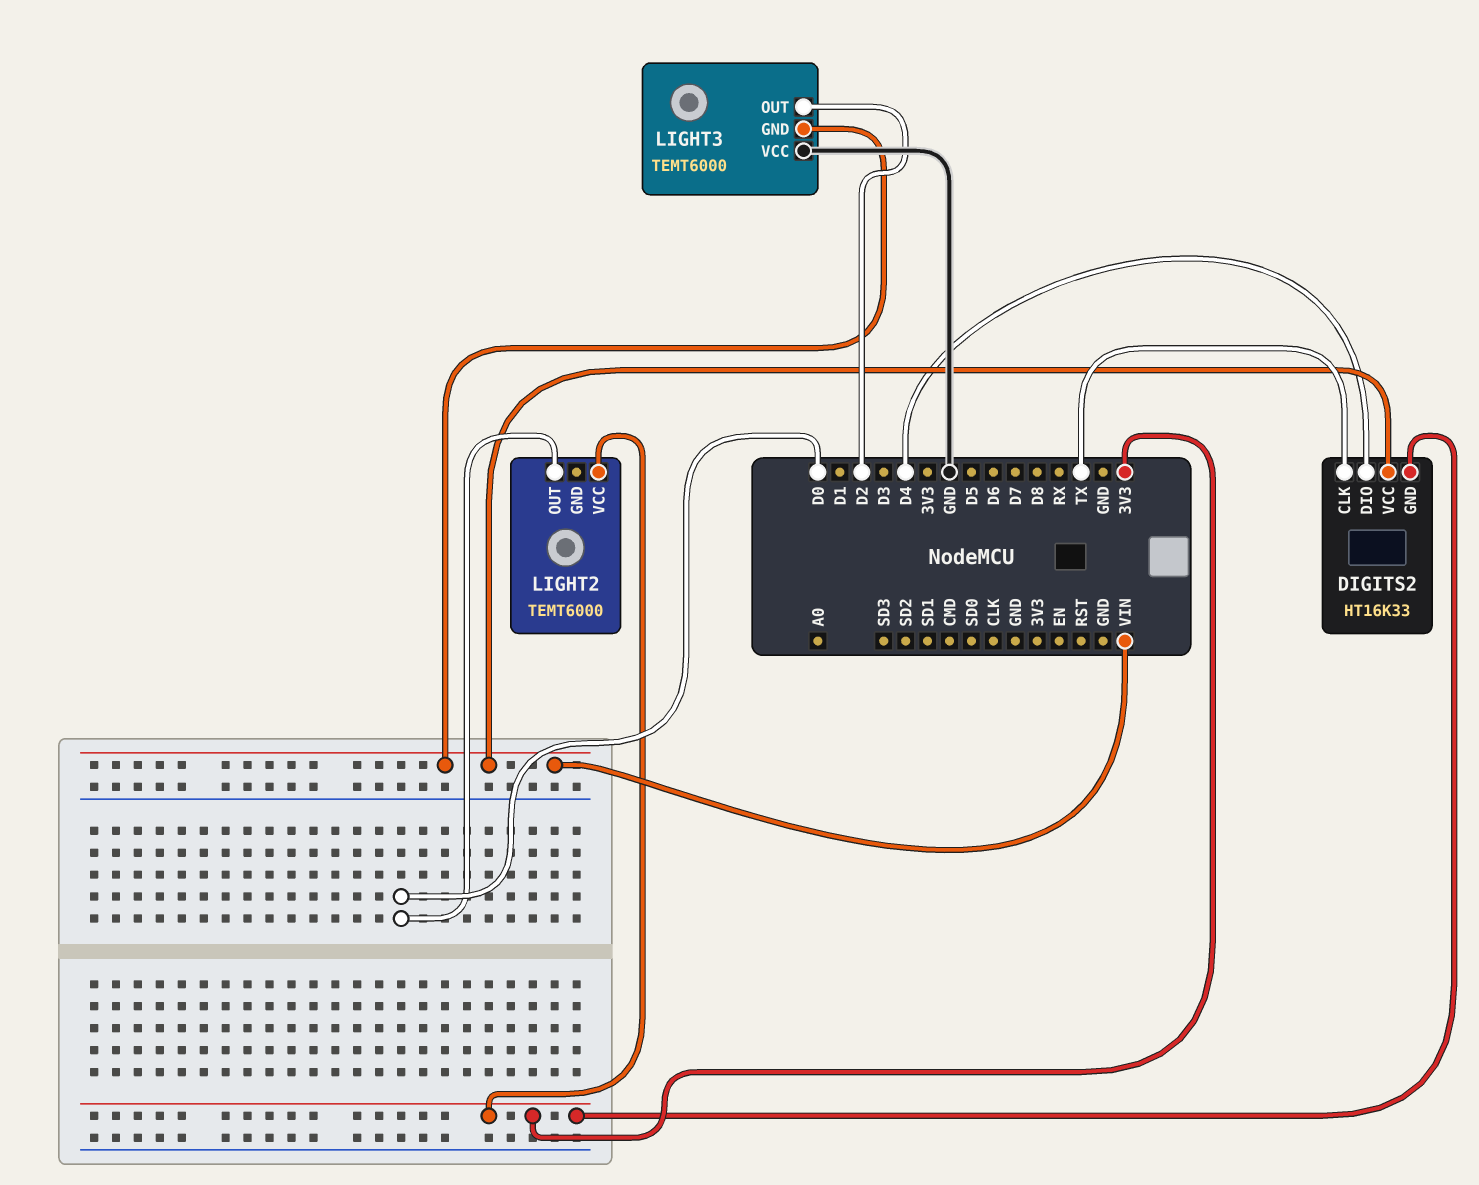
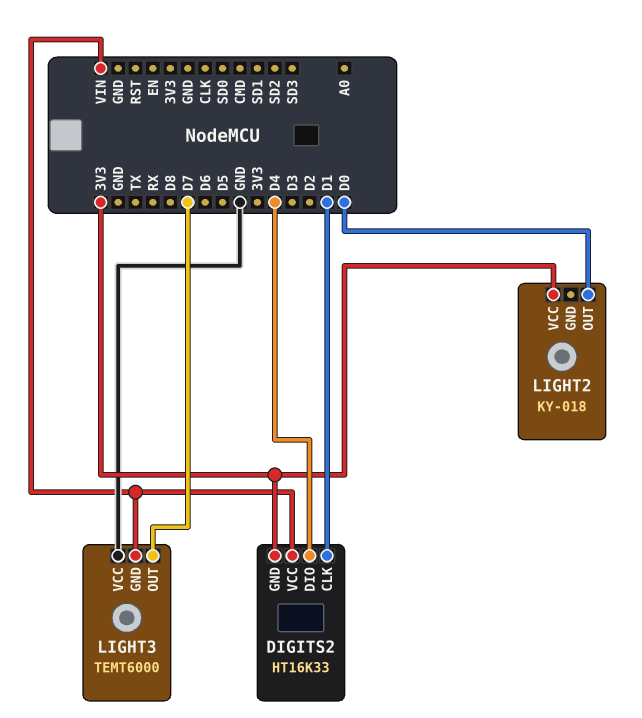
DIGITS2 pin CLK: TX -> D1
LIGHT2: TEMT6000 -> KY-018
LIGHT3 pin OUT: D2 -> D7

